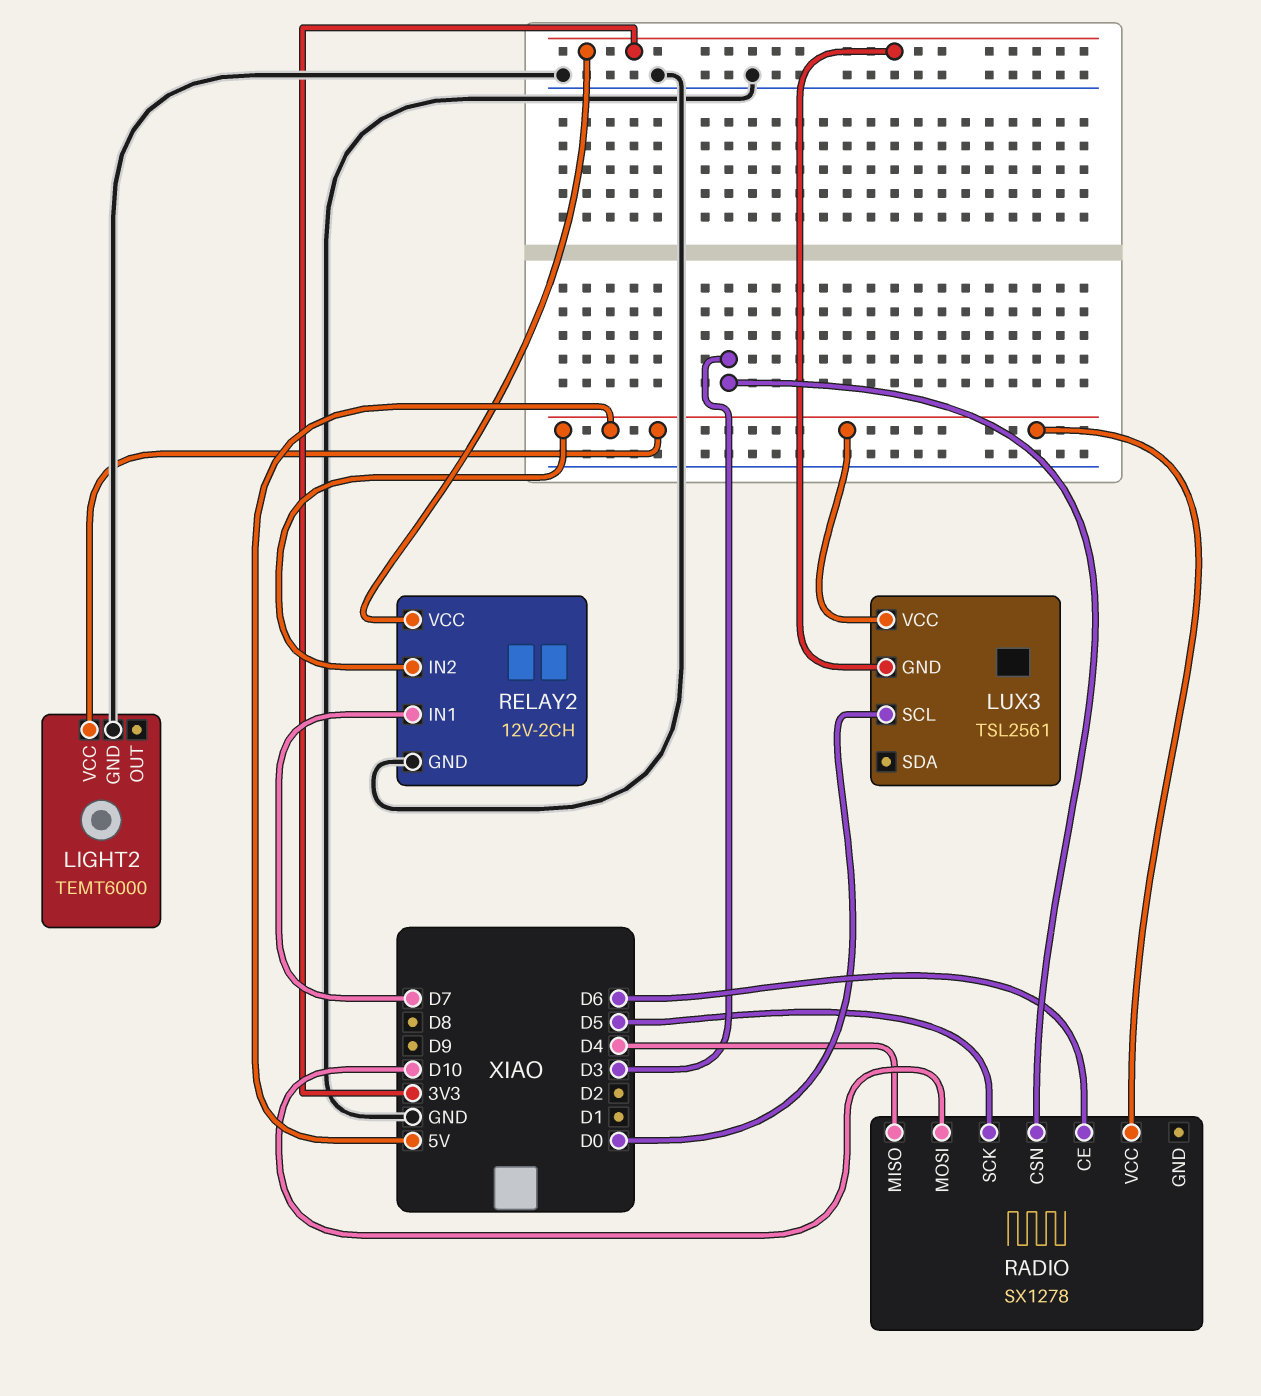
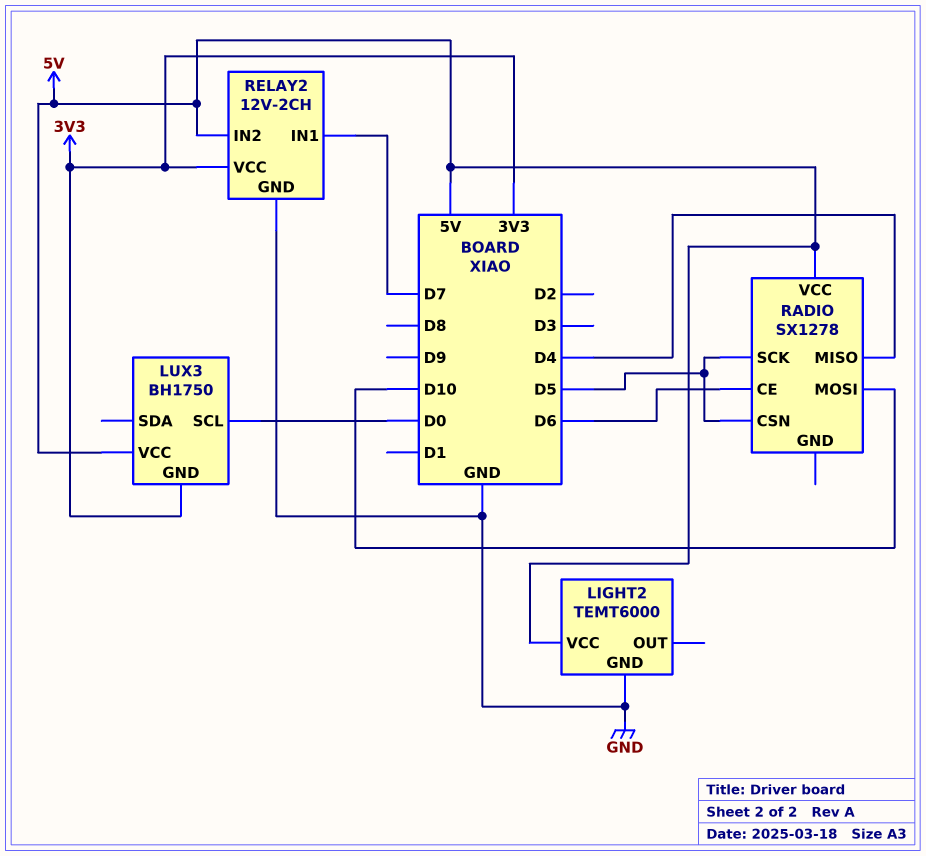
LUX3: TSL2561 -> BH1750
RADIO pin CSN: D3 -> D5

